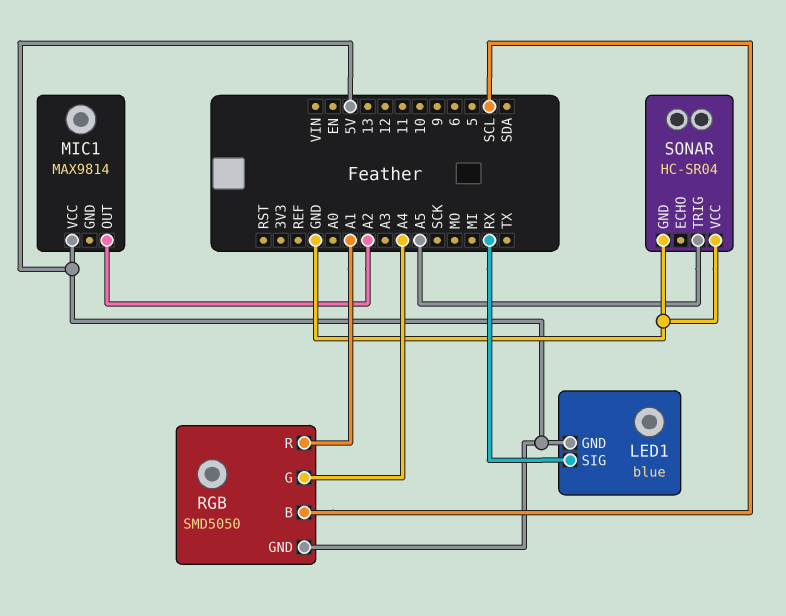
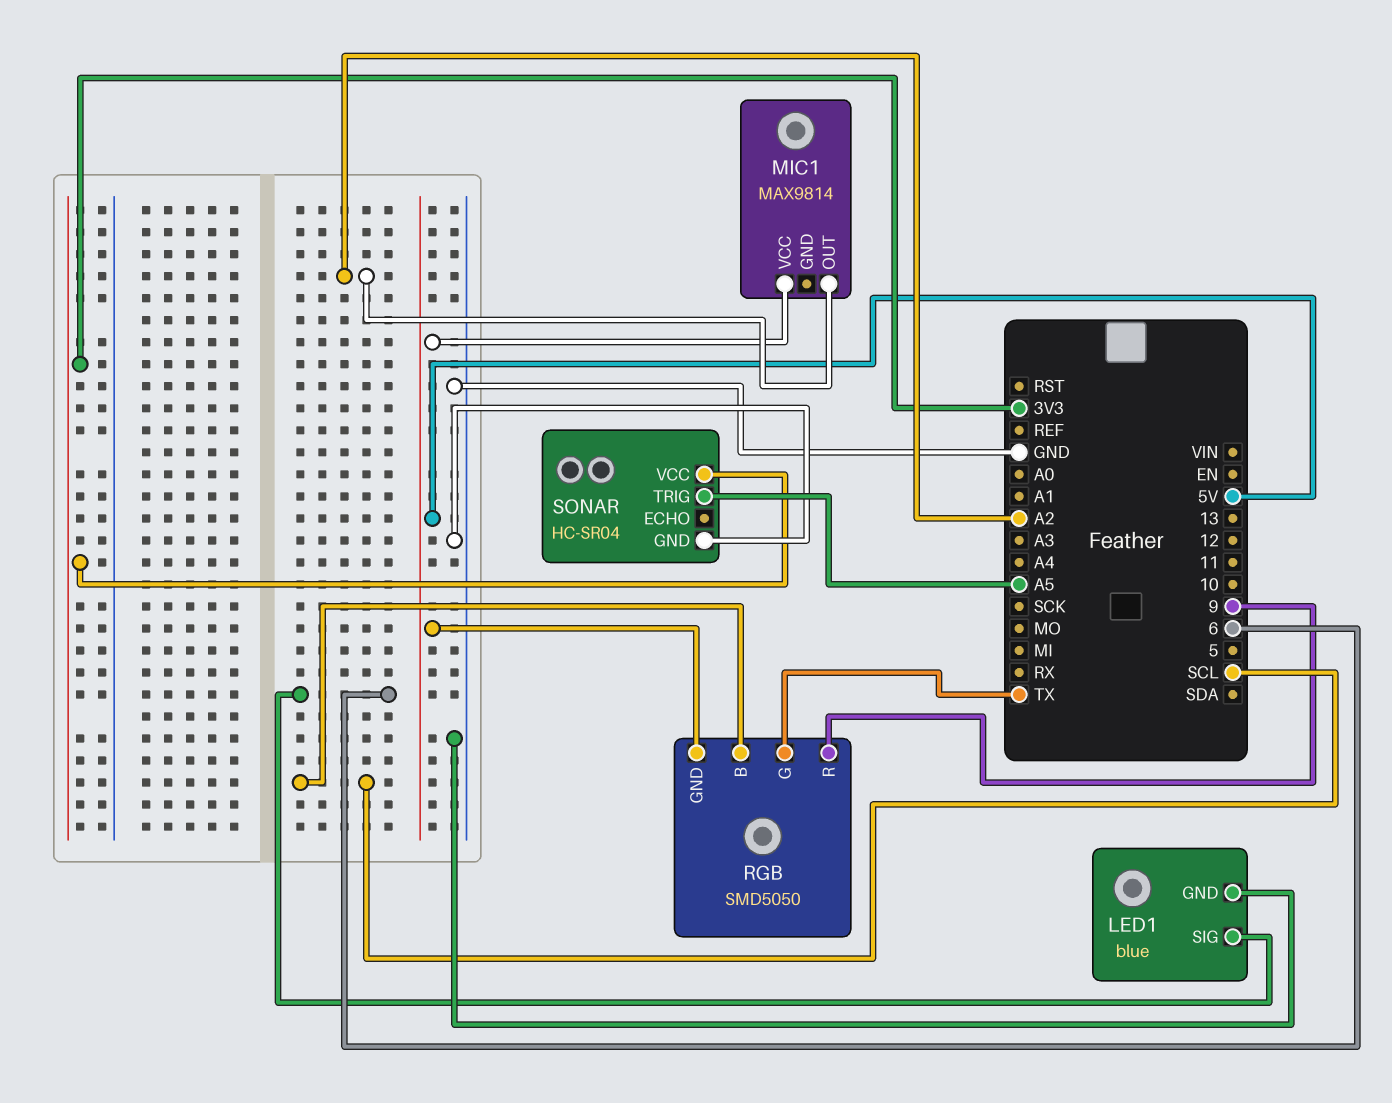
LED1 pin GND: 5V -> GND
LED1 pin SIG: RX -> 6
RGB pin G: A4 -> TX
RGB pin R: A1 -> 9
SONAR pin VCC: GND -> 3V3

